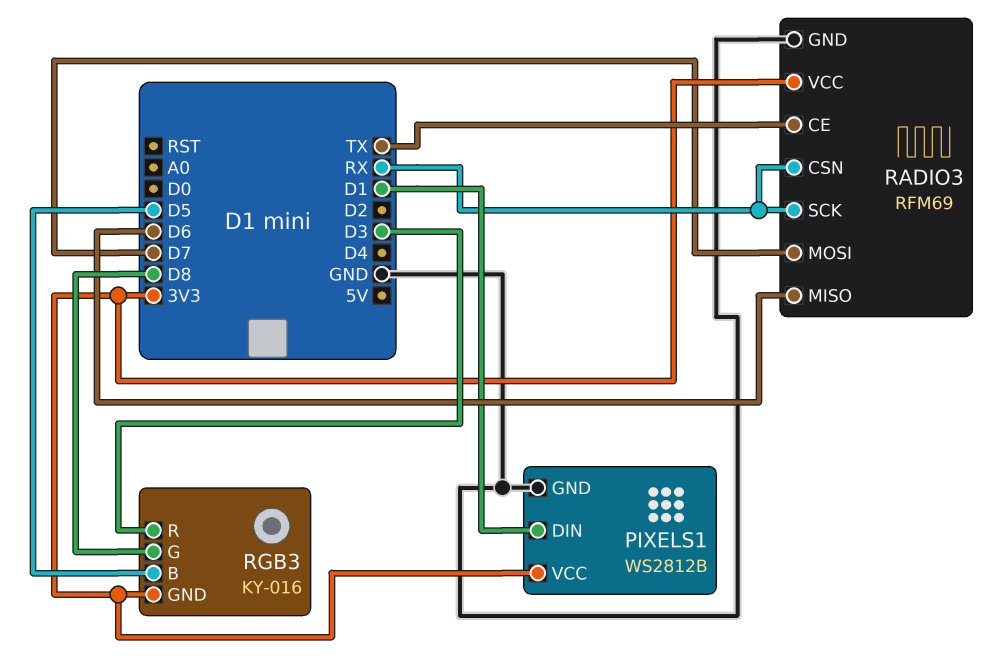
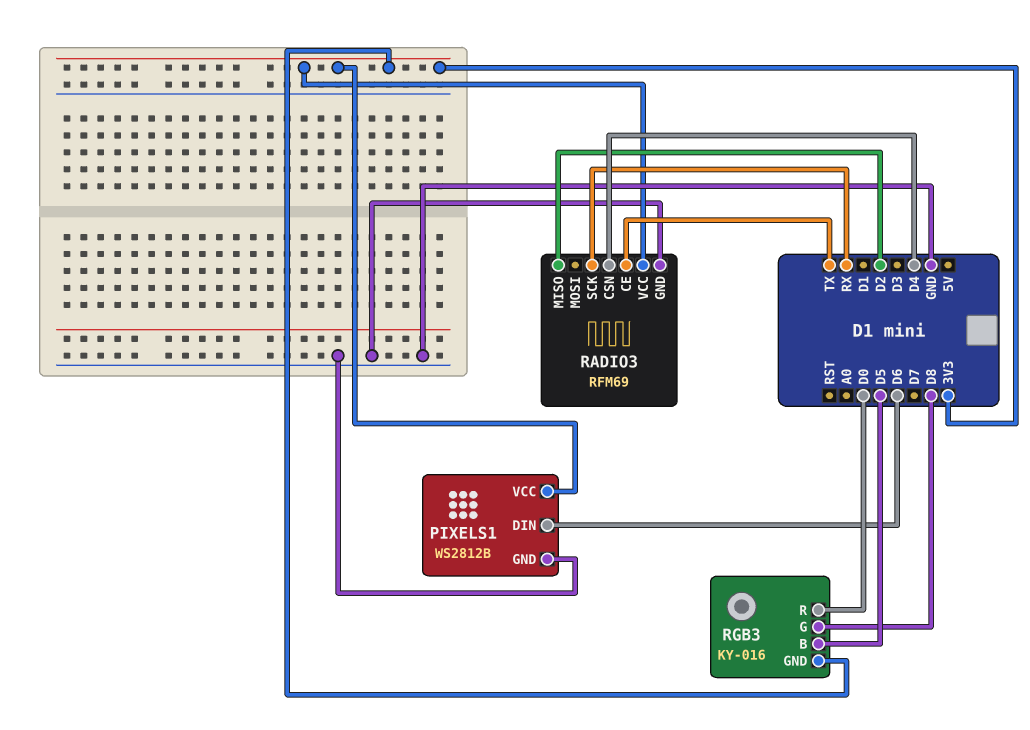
PIXELS1 pin DIN: D1 -> D6
RADIO3 pin CSN: RX -> D4
RADIO3 pin MISO: D6 -> D2
RADIO3 pin MOSI: D7 -> none
RGB3 pin R: D3 -> D0

